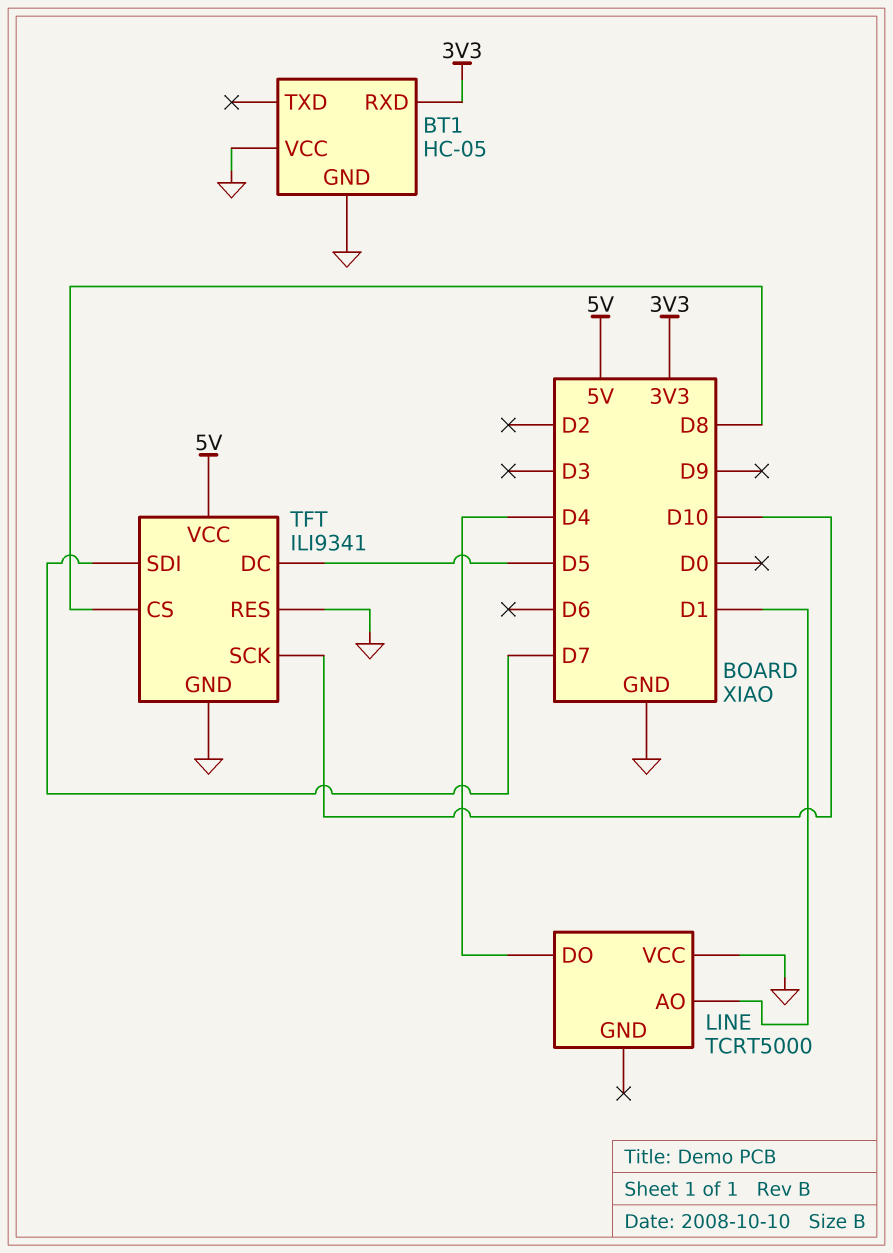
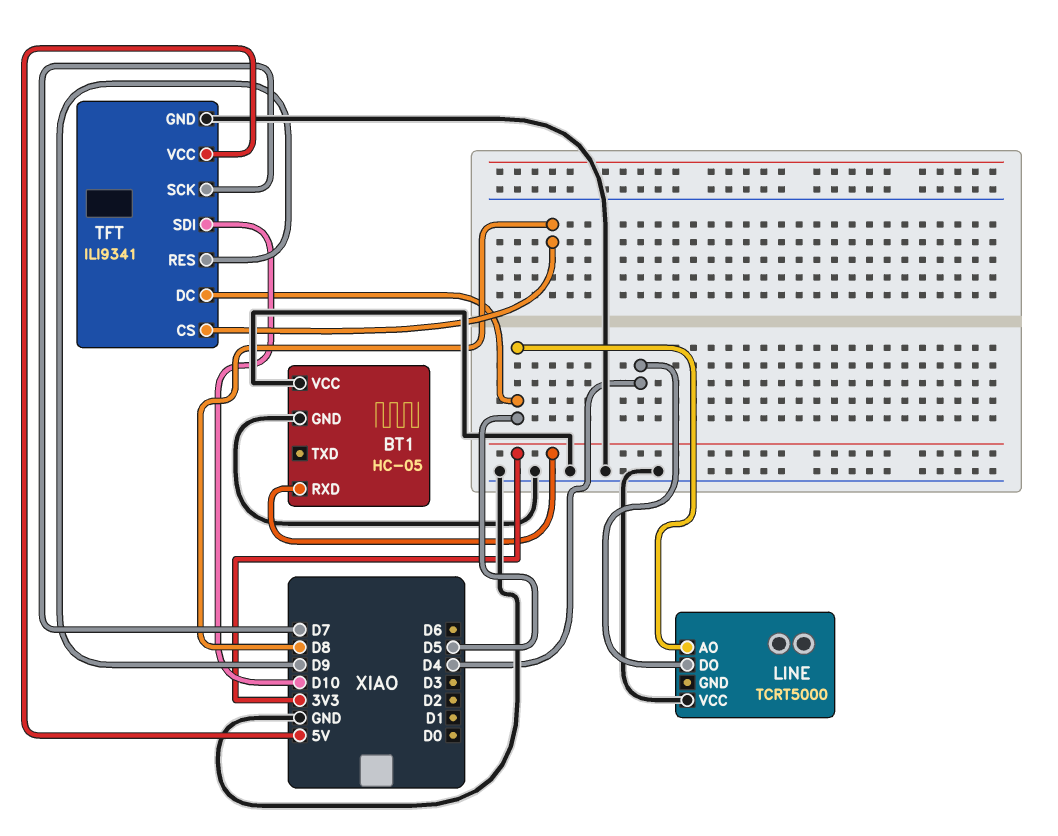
LINE pin AO: D1 -> D5
TFT pin RES: GND -> D9
TFT pin SCK: D10 -> D7
TFT pin SDI: D7 -> D10

